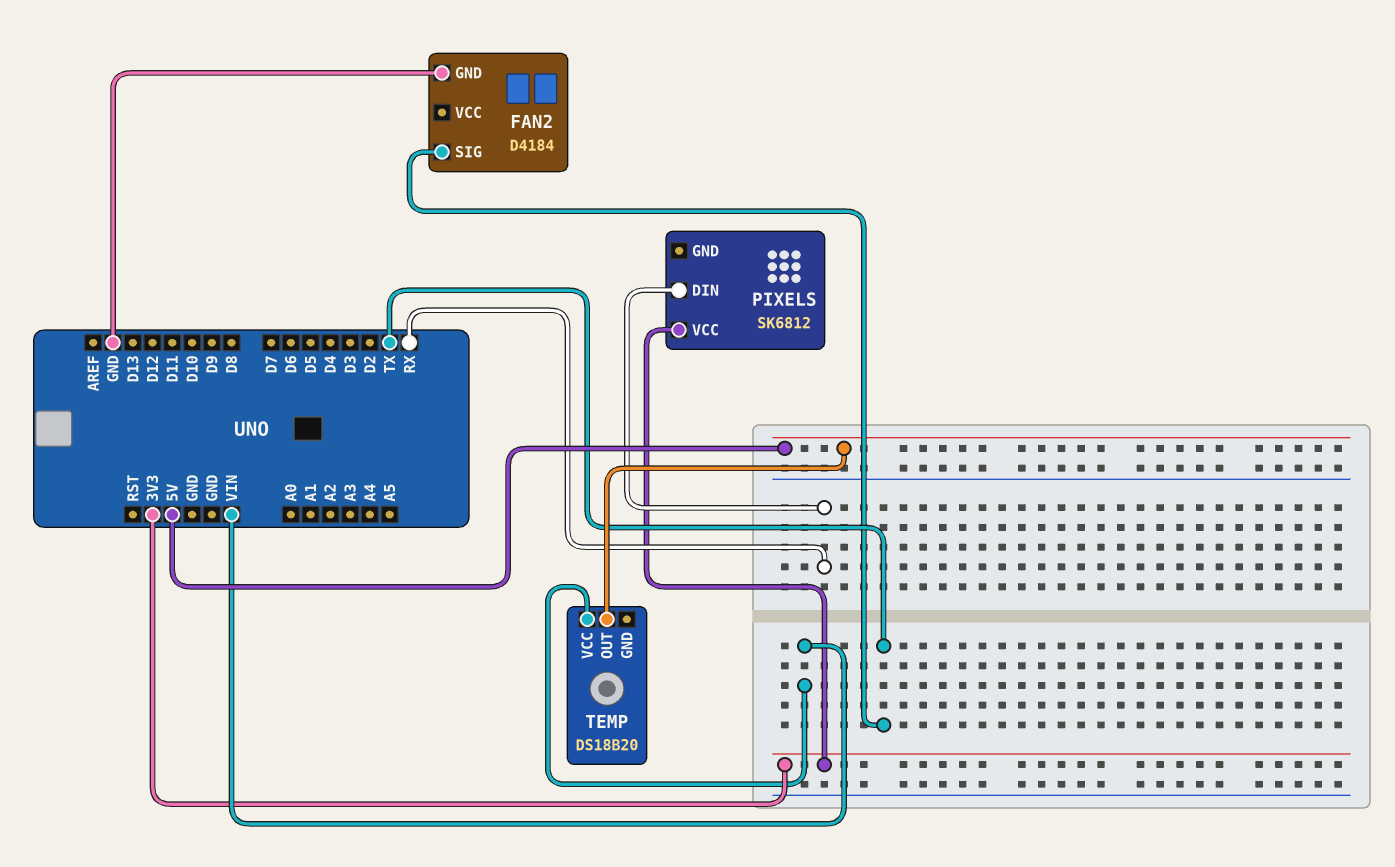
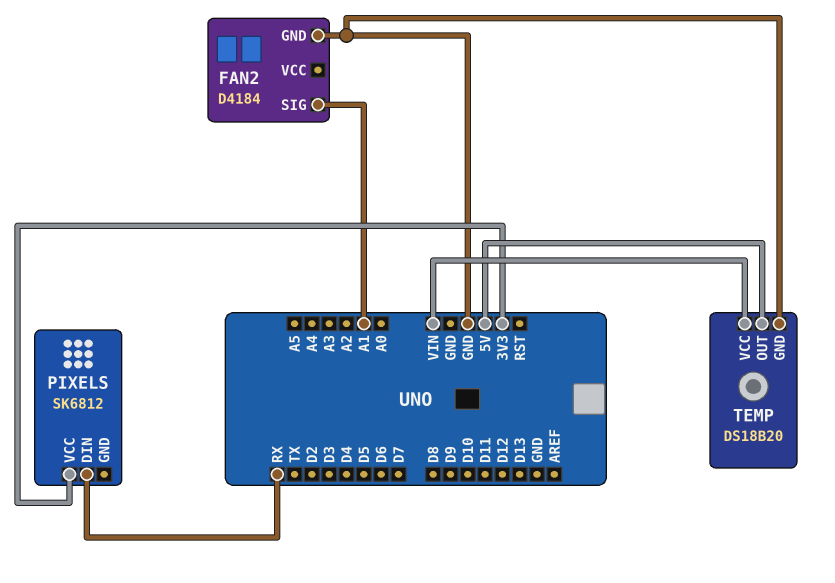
FAN2 pin SIG: TX -> A1
TEMP pin GND: none -> GND

